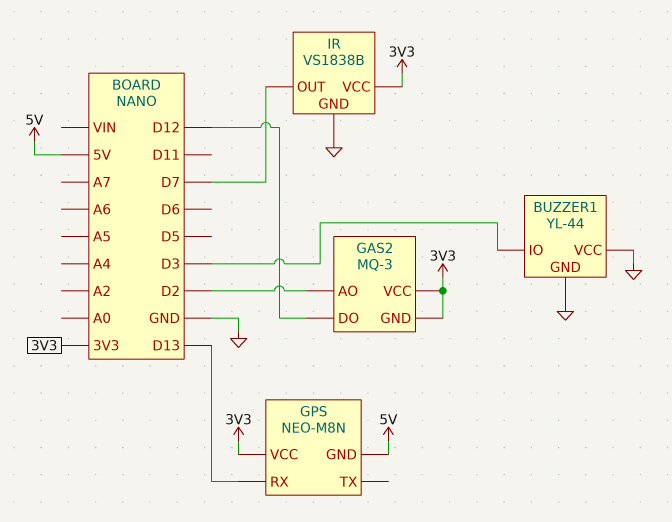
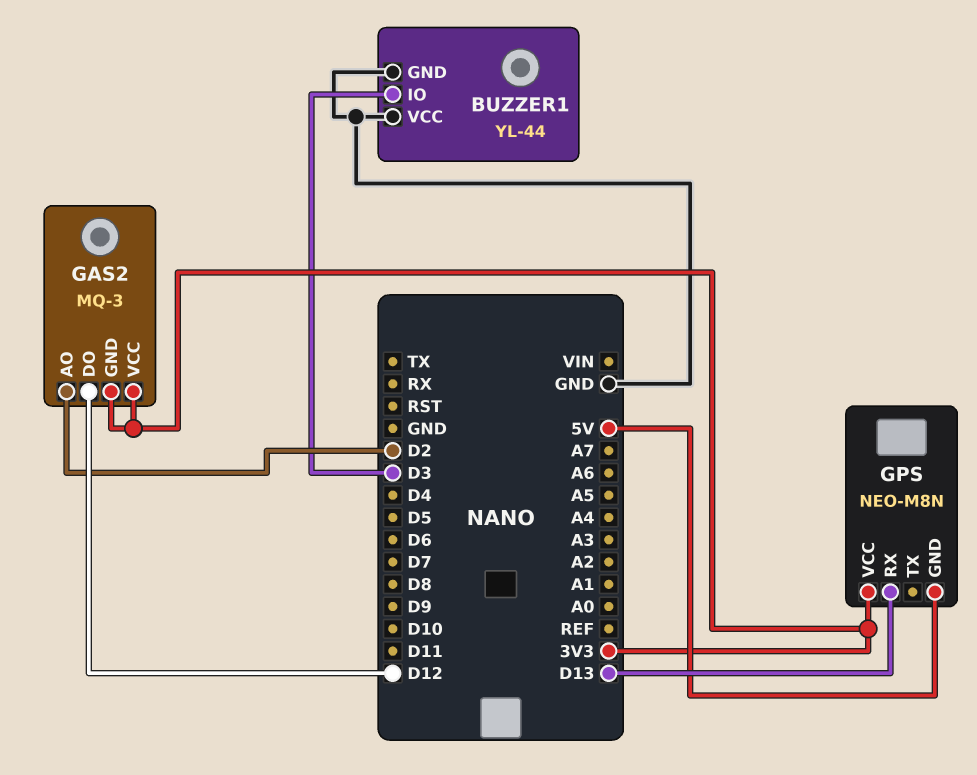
IR: VS1838B -> none
IR pin GND: GND -> none
IR pin OUT: D7 -> none
IR pin VCC: 3V3 -> none

